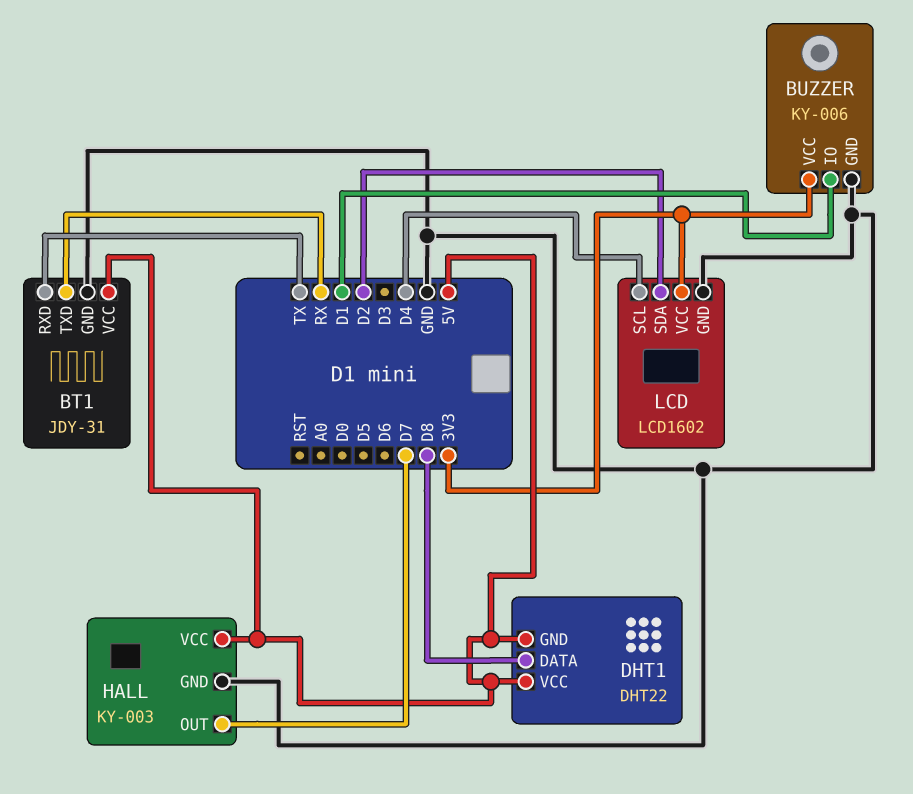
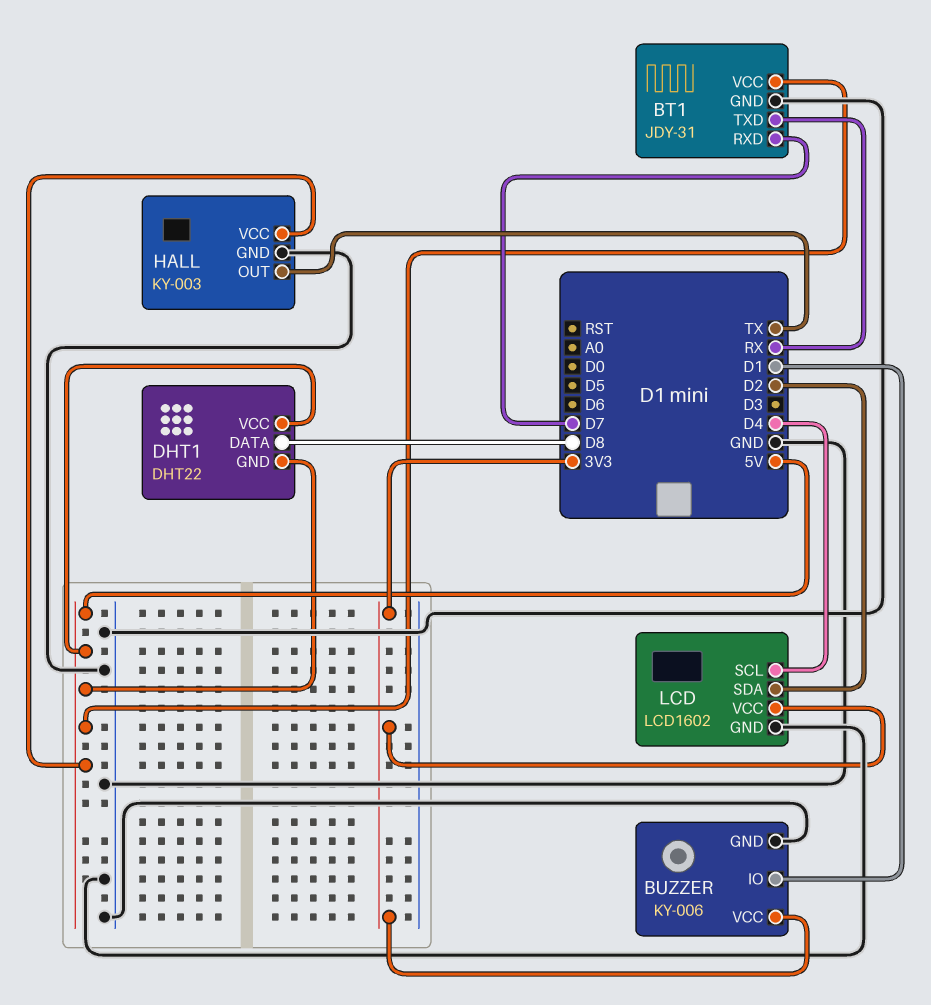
BT1 pin RXD: TX -> D7
HALL pin OUT: D7 -> TX

